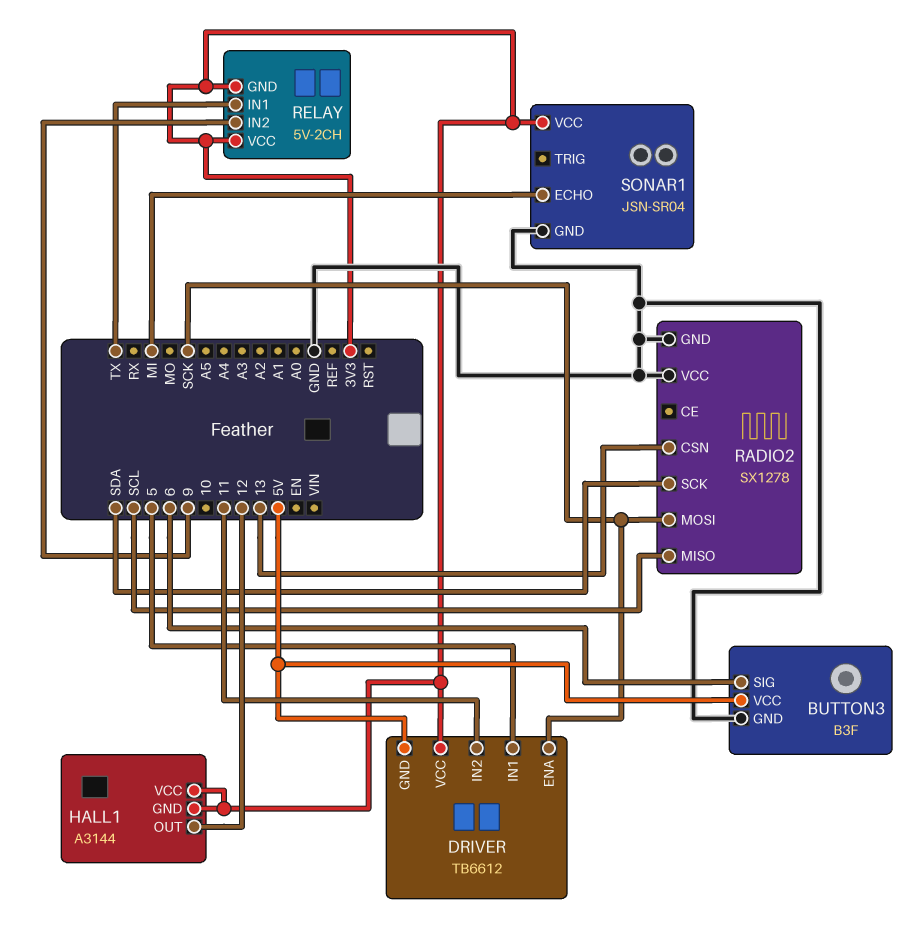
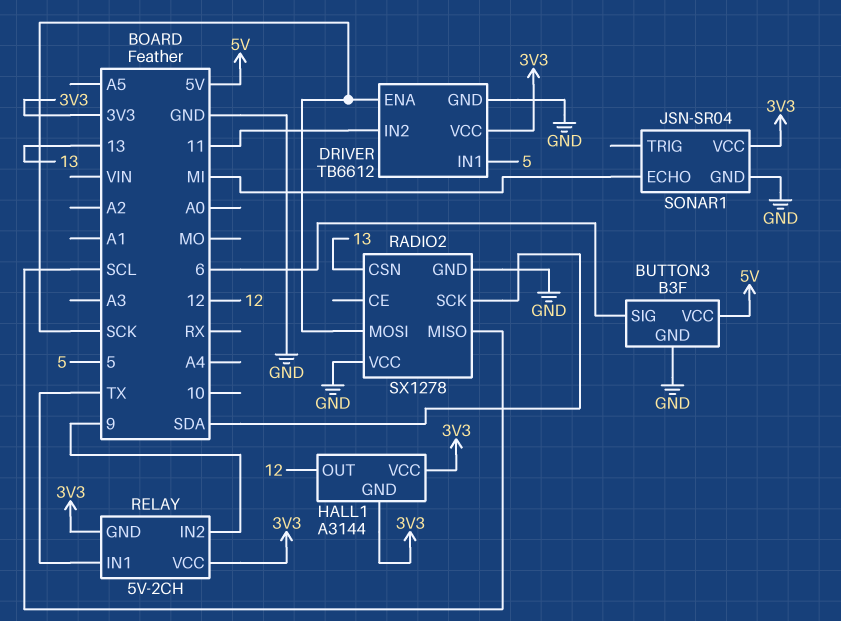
DRIVER pin GND: 5V -> GND

